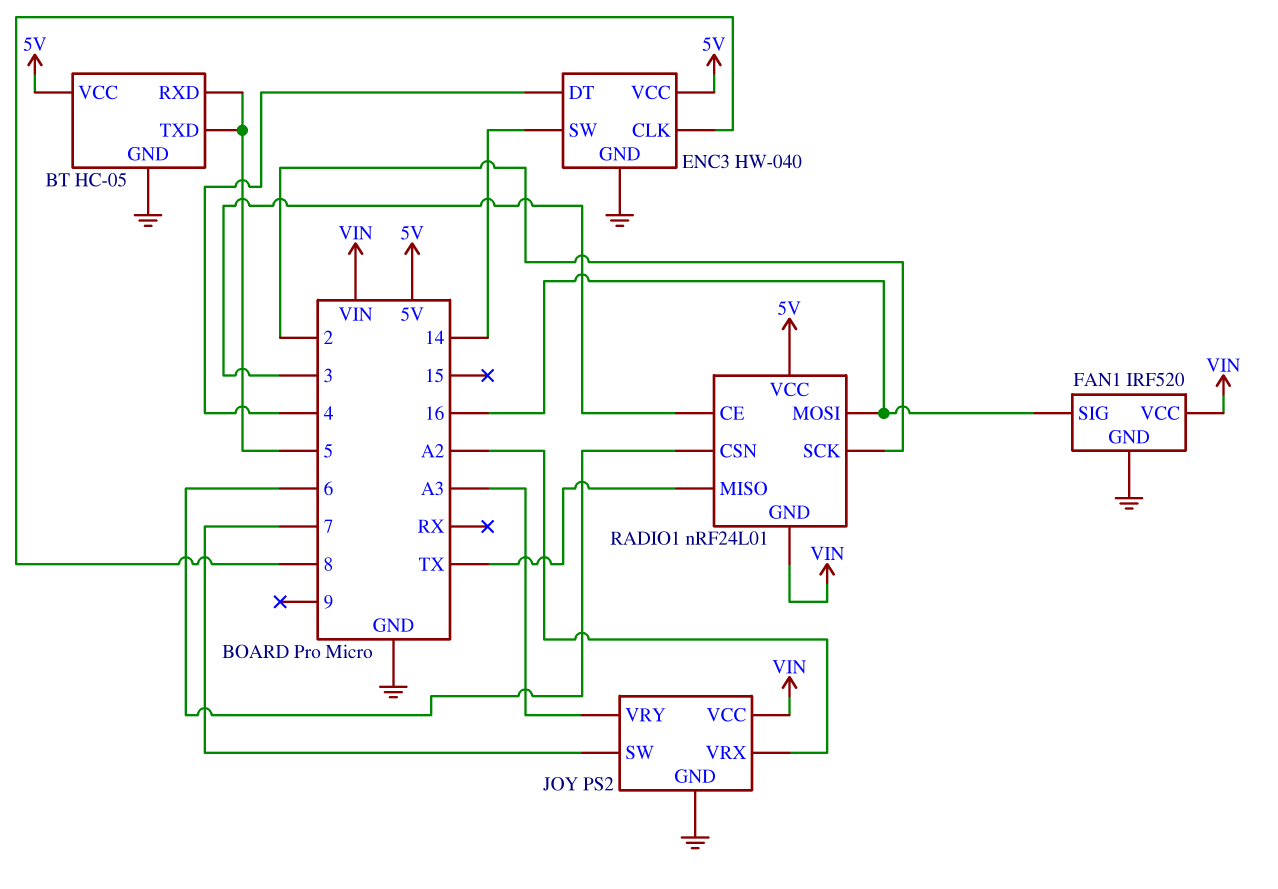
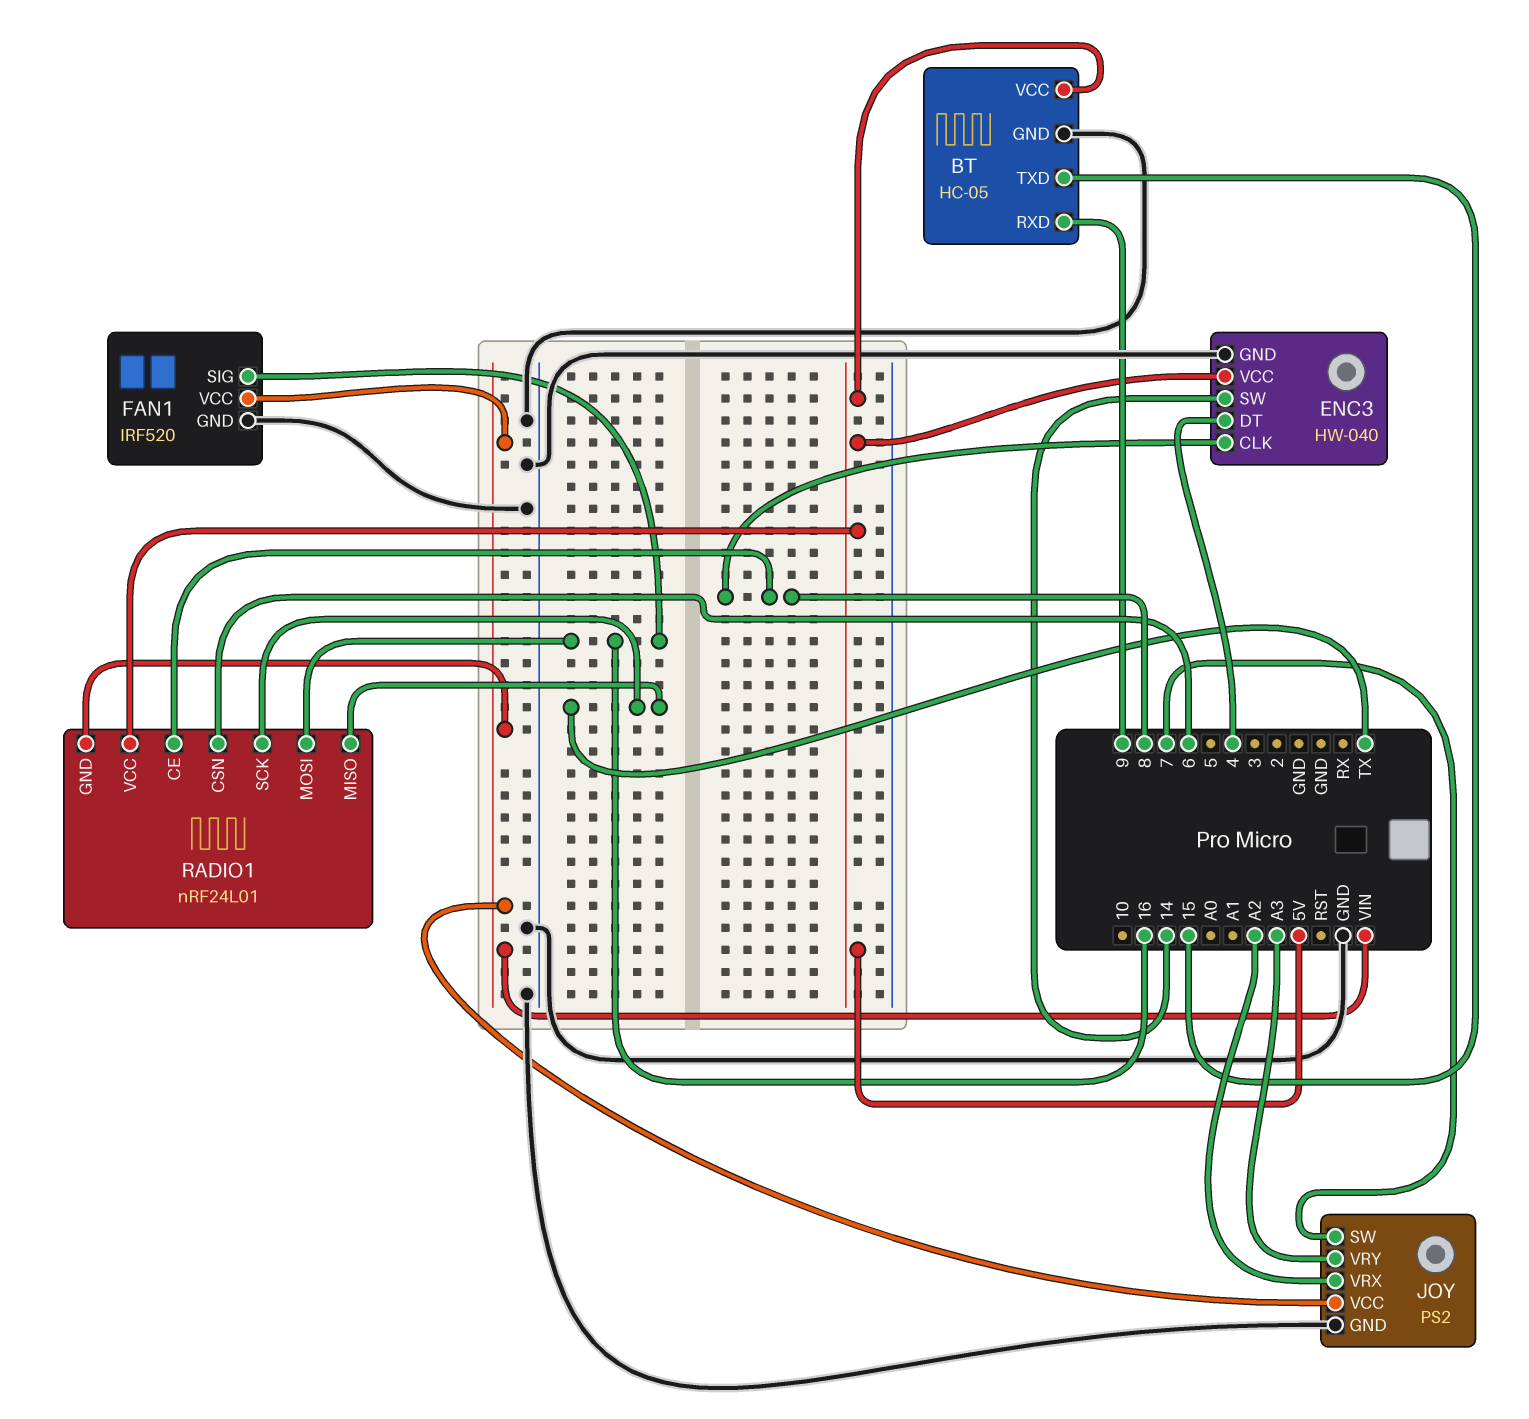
BT pin RXD: 5 -> 9
BT pin TXD: 5 -> 15
RADIO1 pin CE: 3 -> 8
RADIO1 pin SCK: 2 -> TX

